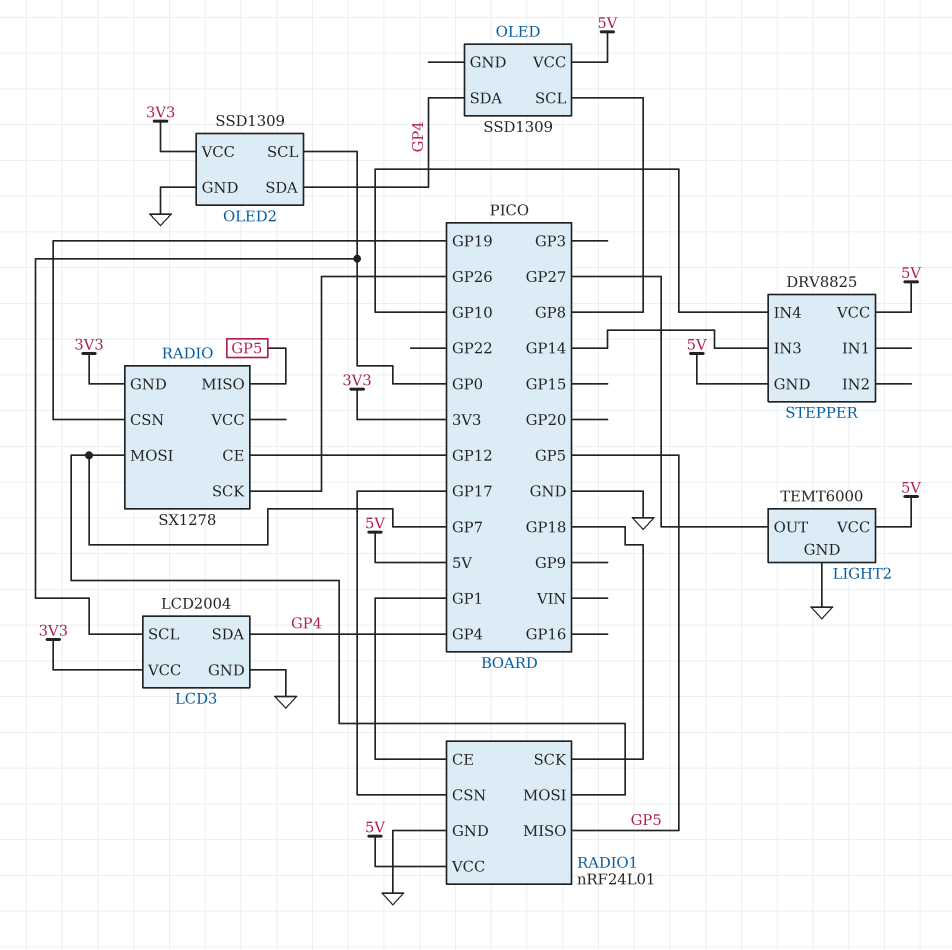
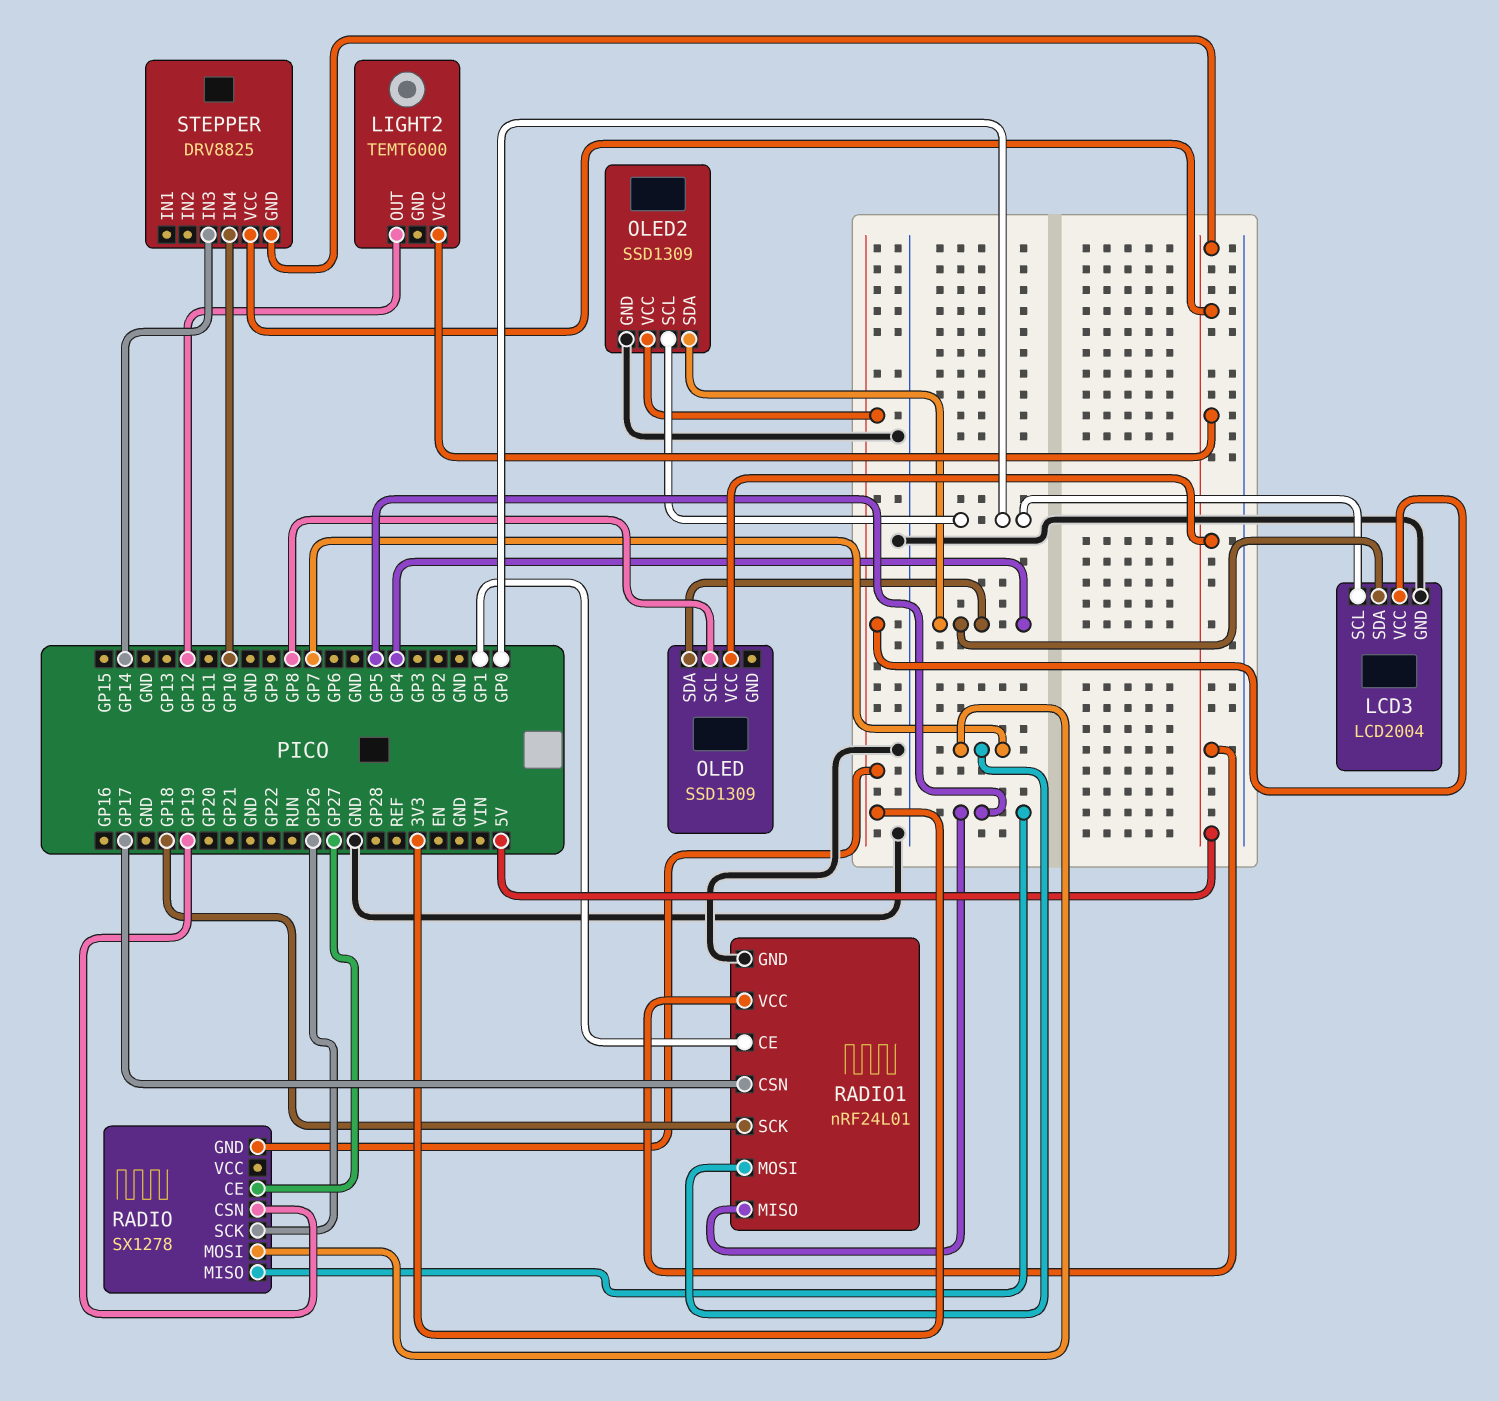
LIGHT2 pin GND: GND -> none
LIGHT2 pin OUT: GP27 -> GP12
RADIO pin CE: GP12 -> GP27

